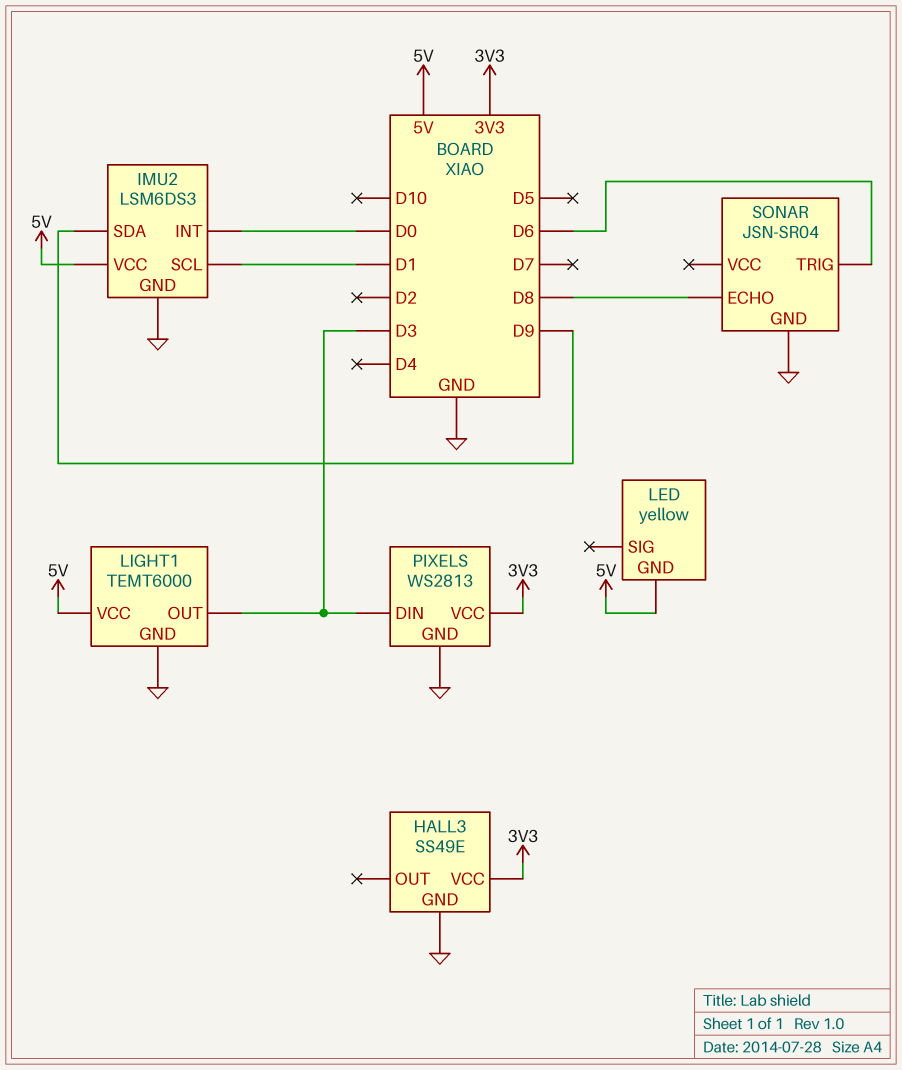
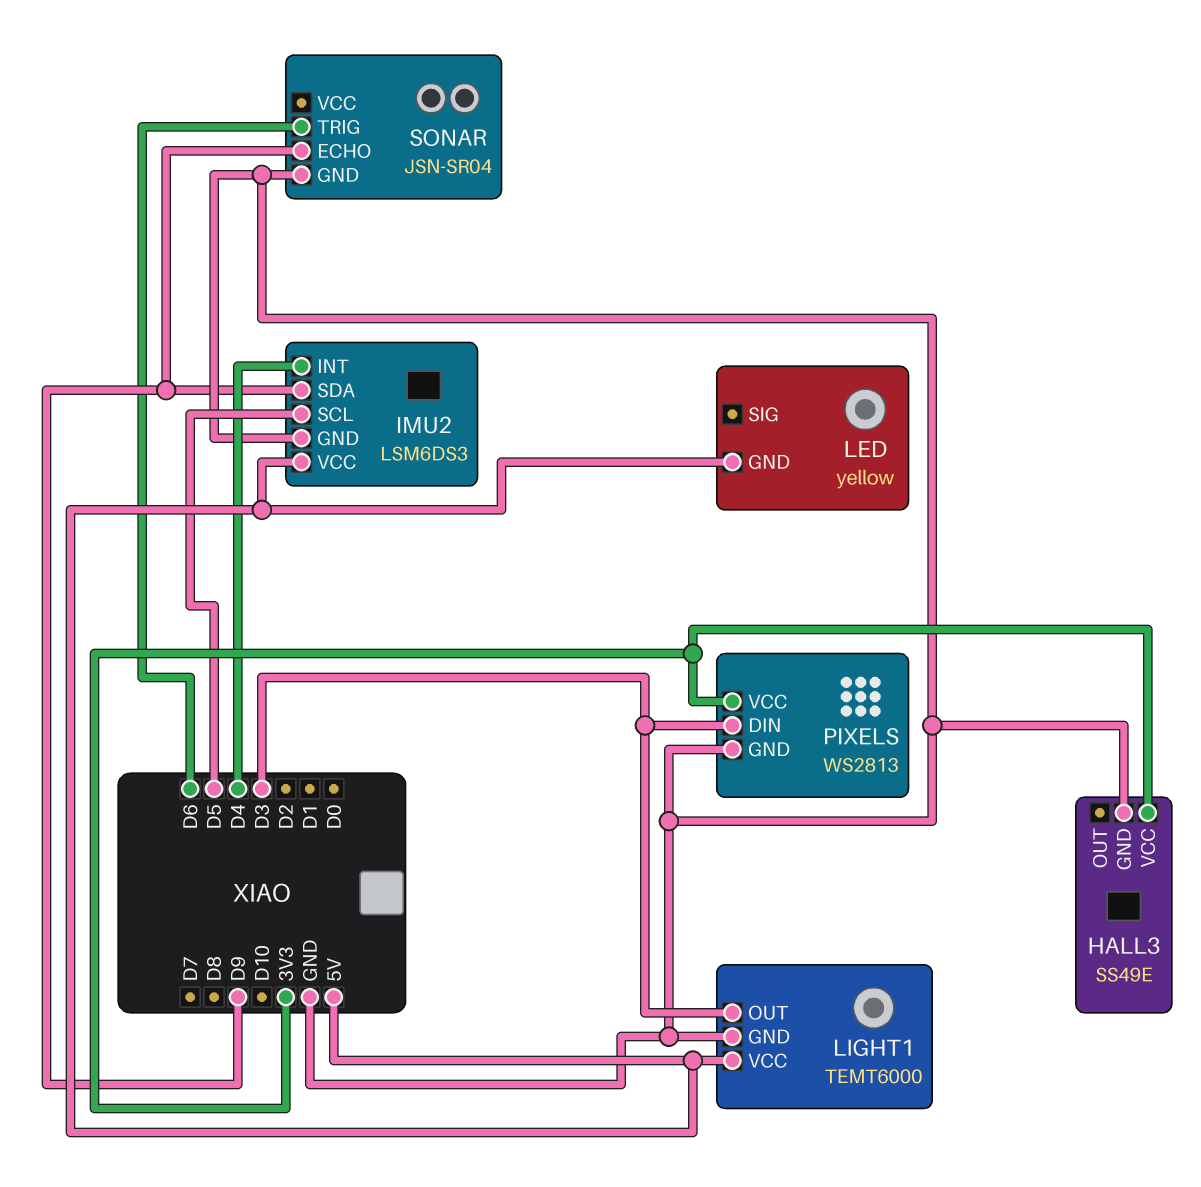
IMU2 pin INT: D0 -> D4
IMU2 pin SCL: D1 -> D5
SONAR pin ECHO: D8 -> D9

